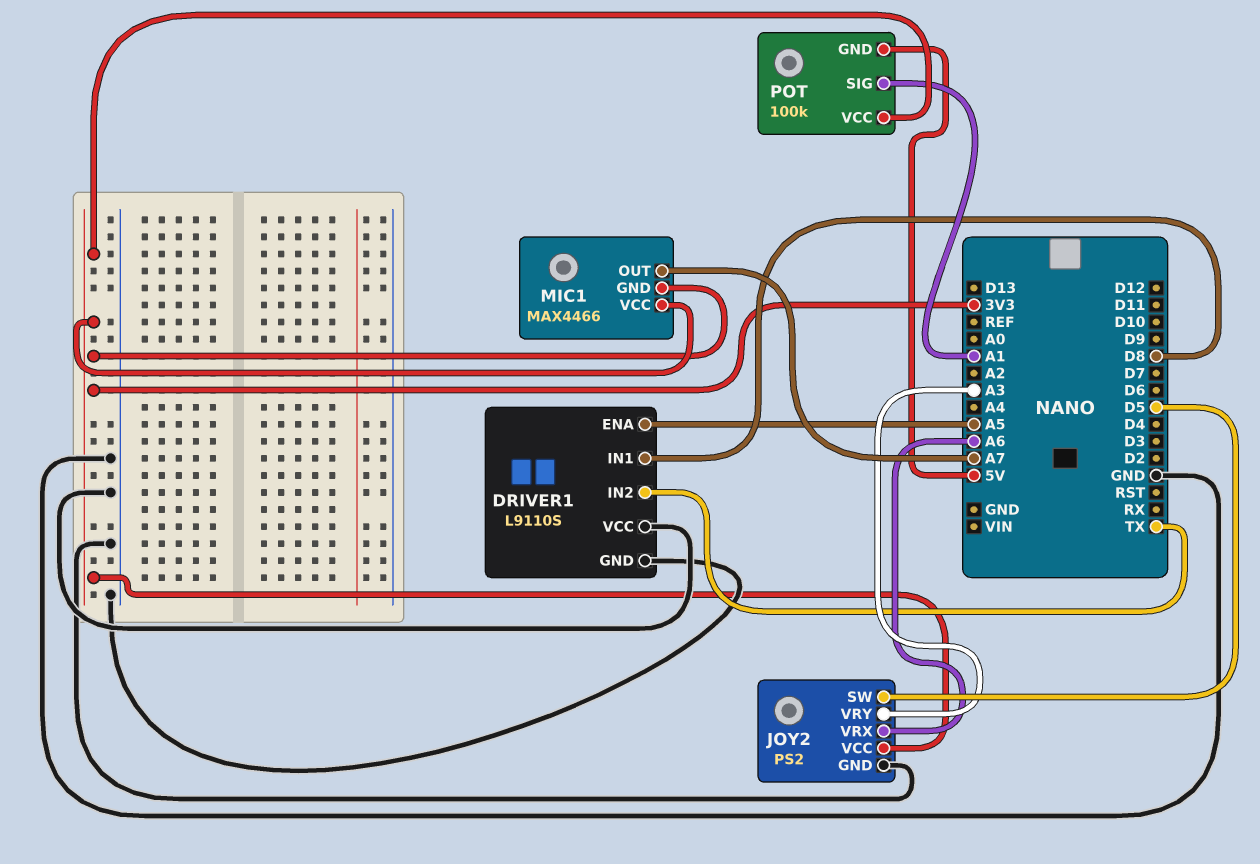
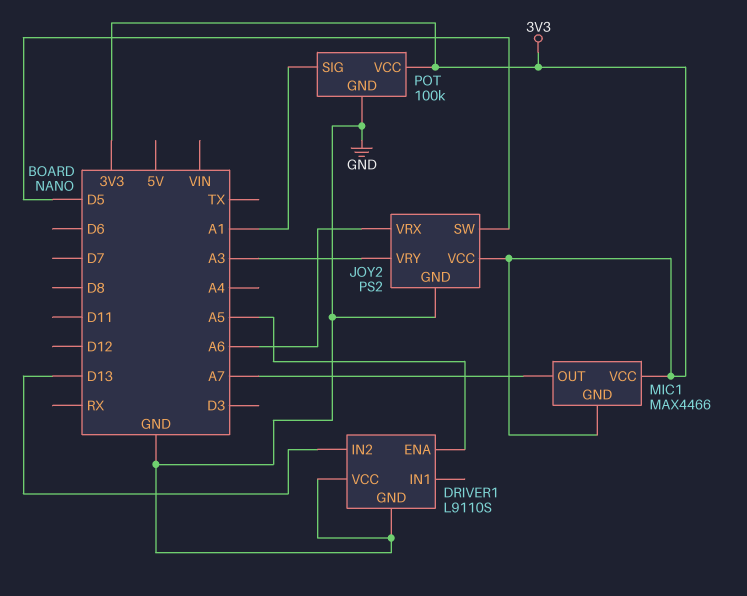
DRIVER1 pin IN1: D8 -> none
DRIVER1 pin IN2: TX -> D13
POT pin GND: 5V -> GND

